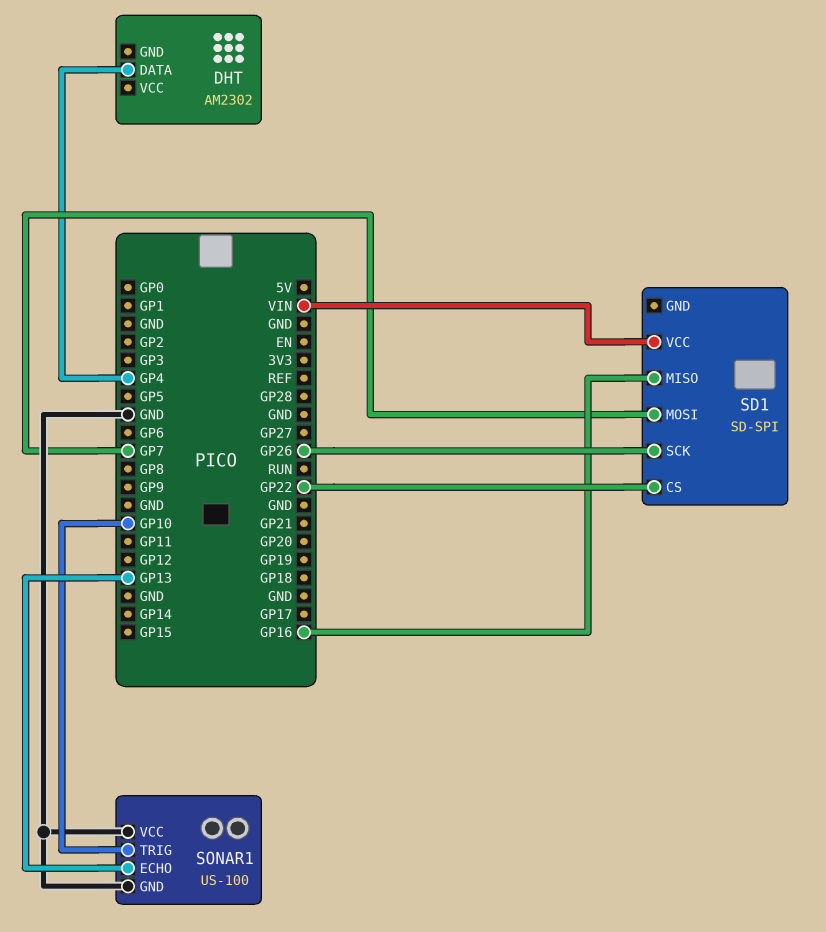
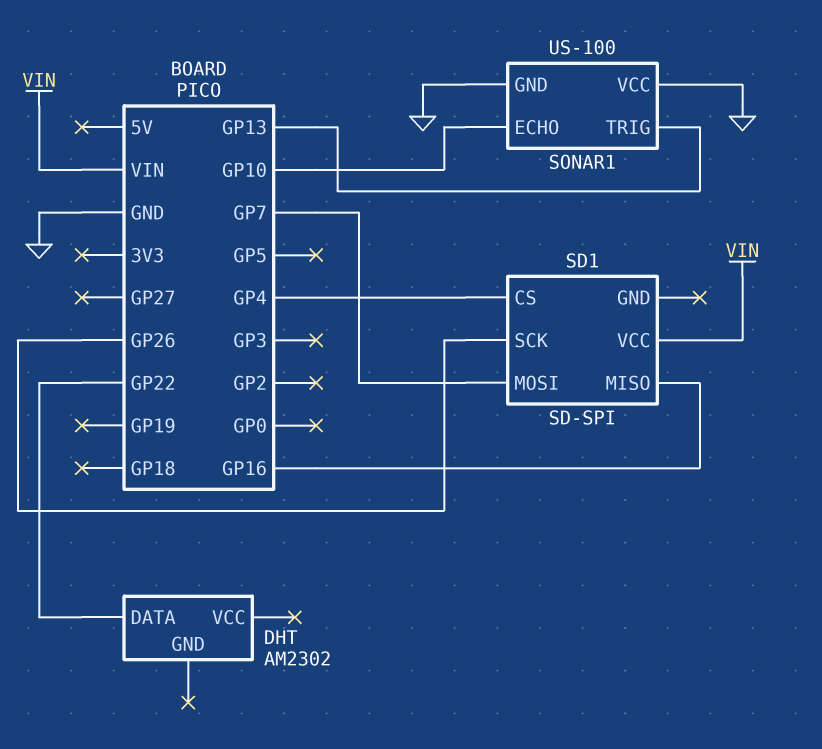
DHT pin DATA: GP4 -> GP22
SD1 pin CS: GP22 -> GP4
SONAR1 pin ECHO: GP13 -> GP10
SONAR1 pin TRIG: GP10 -> GP13

